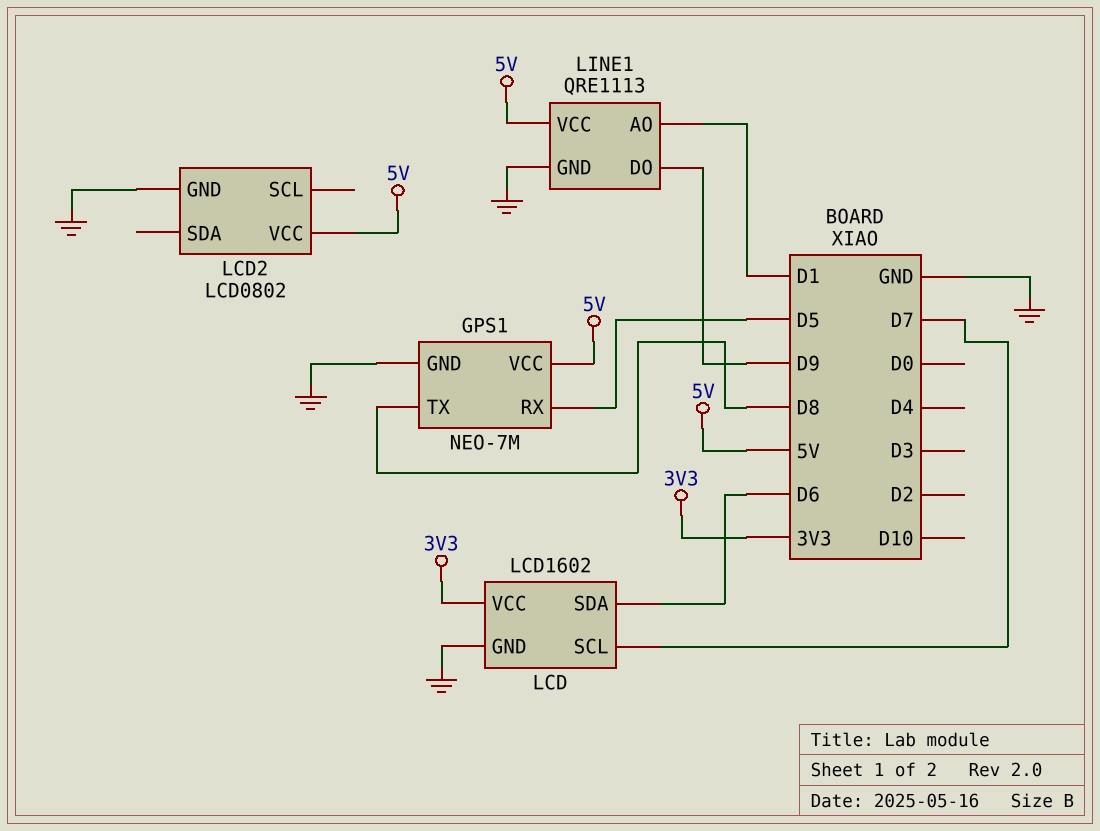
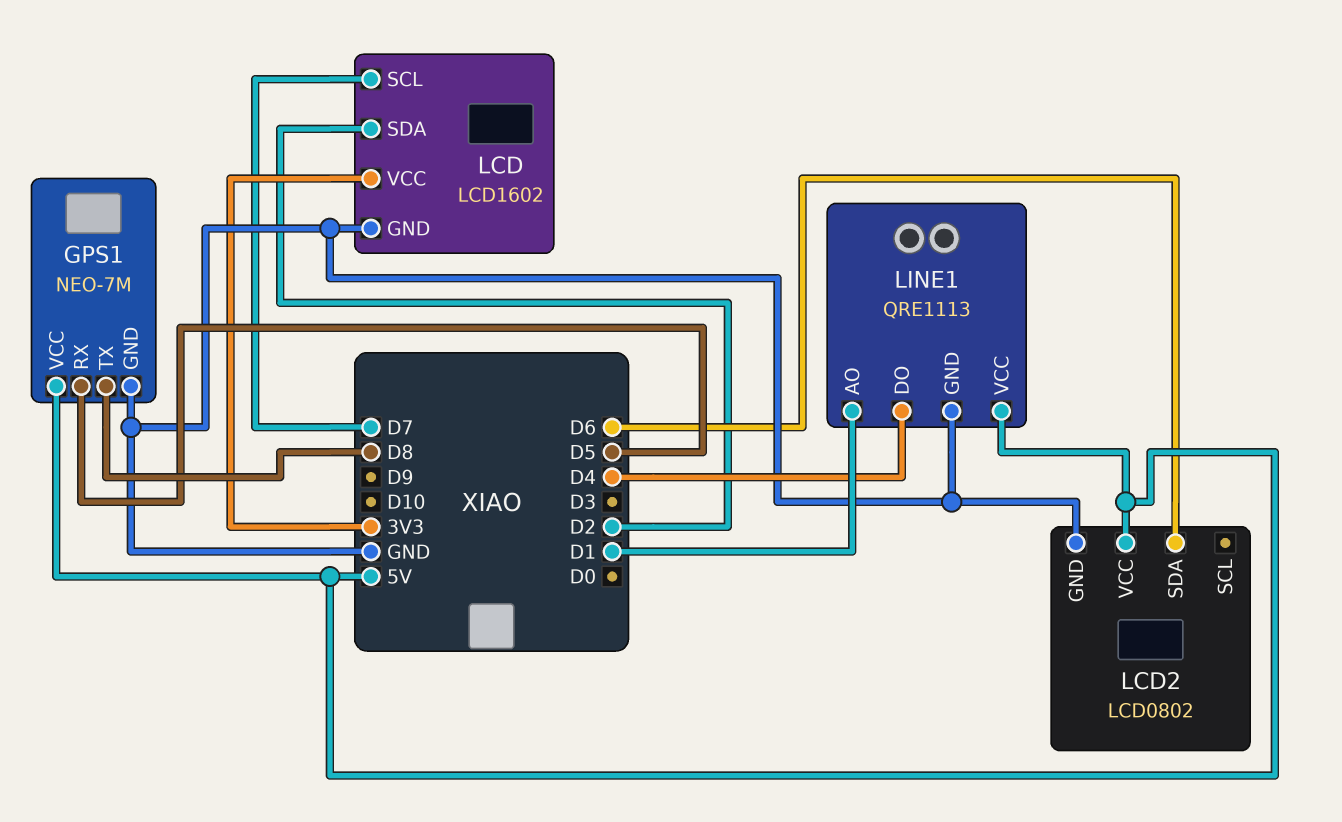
LCD pin SDA: D6 -> D2
LCD2 pin SDA: none -> D6
LINE1 pin DO: D9 -> D4

